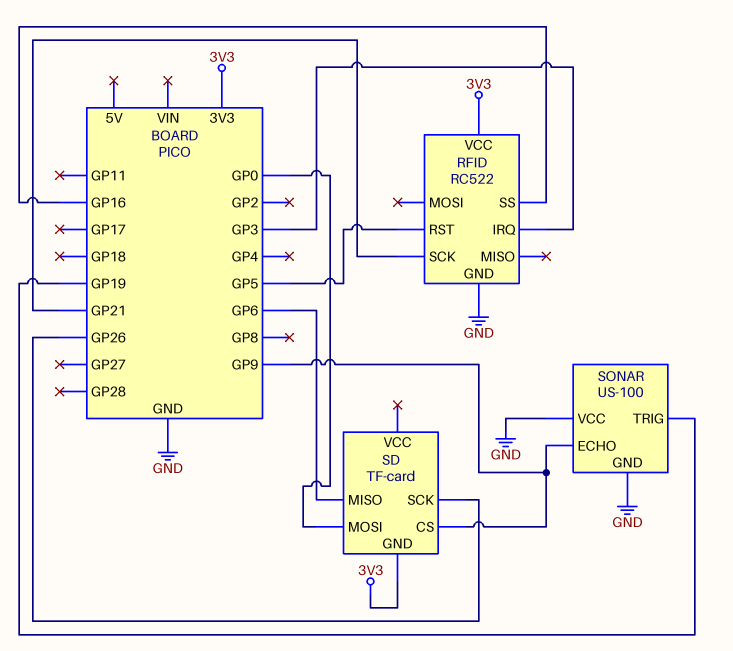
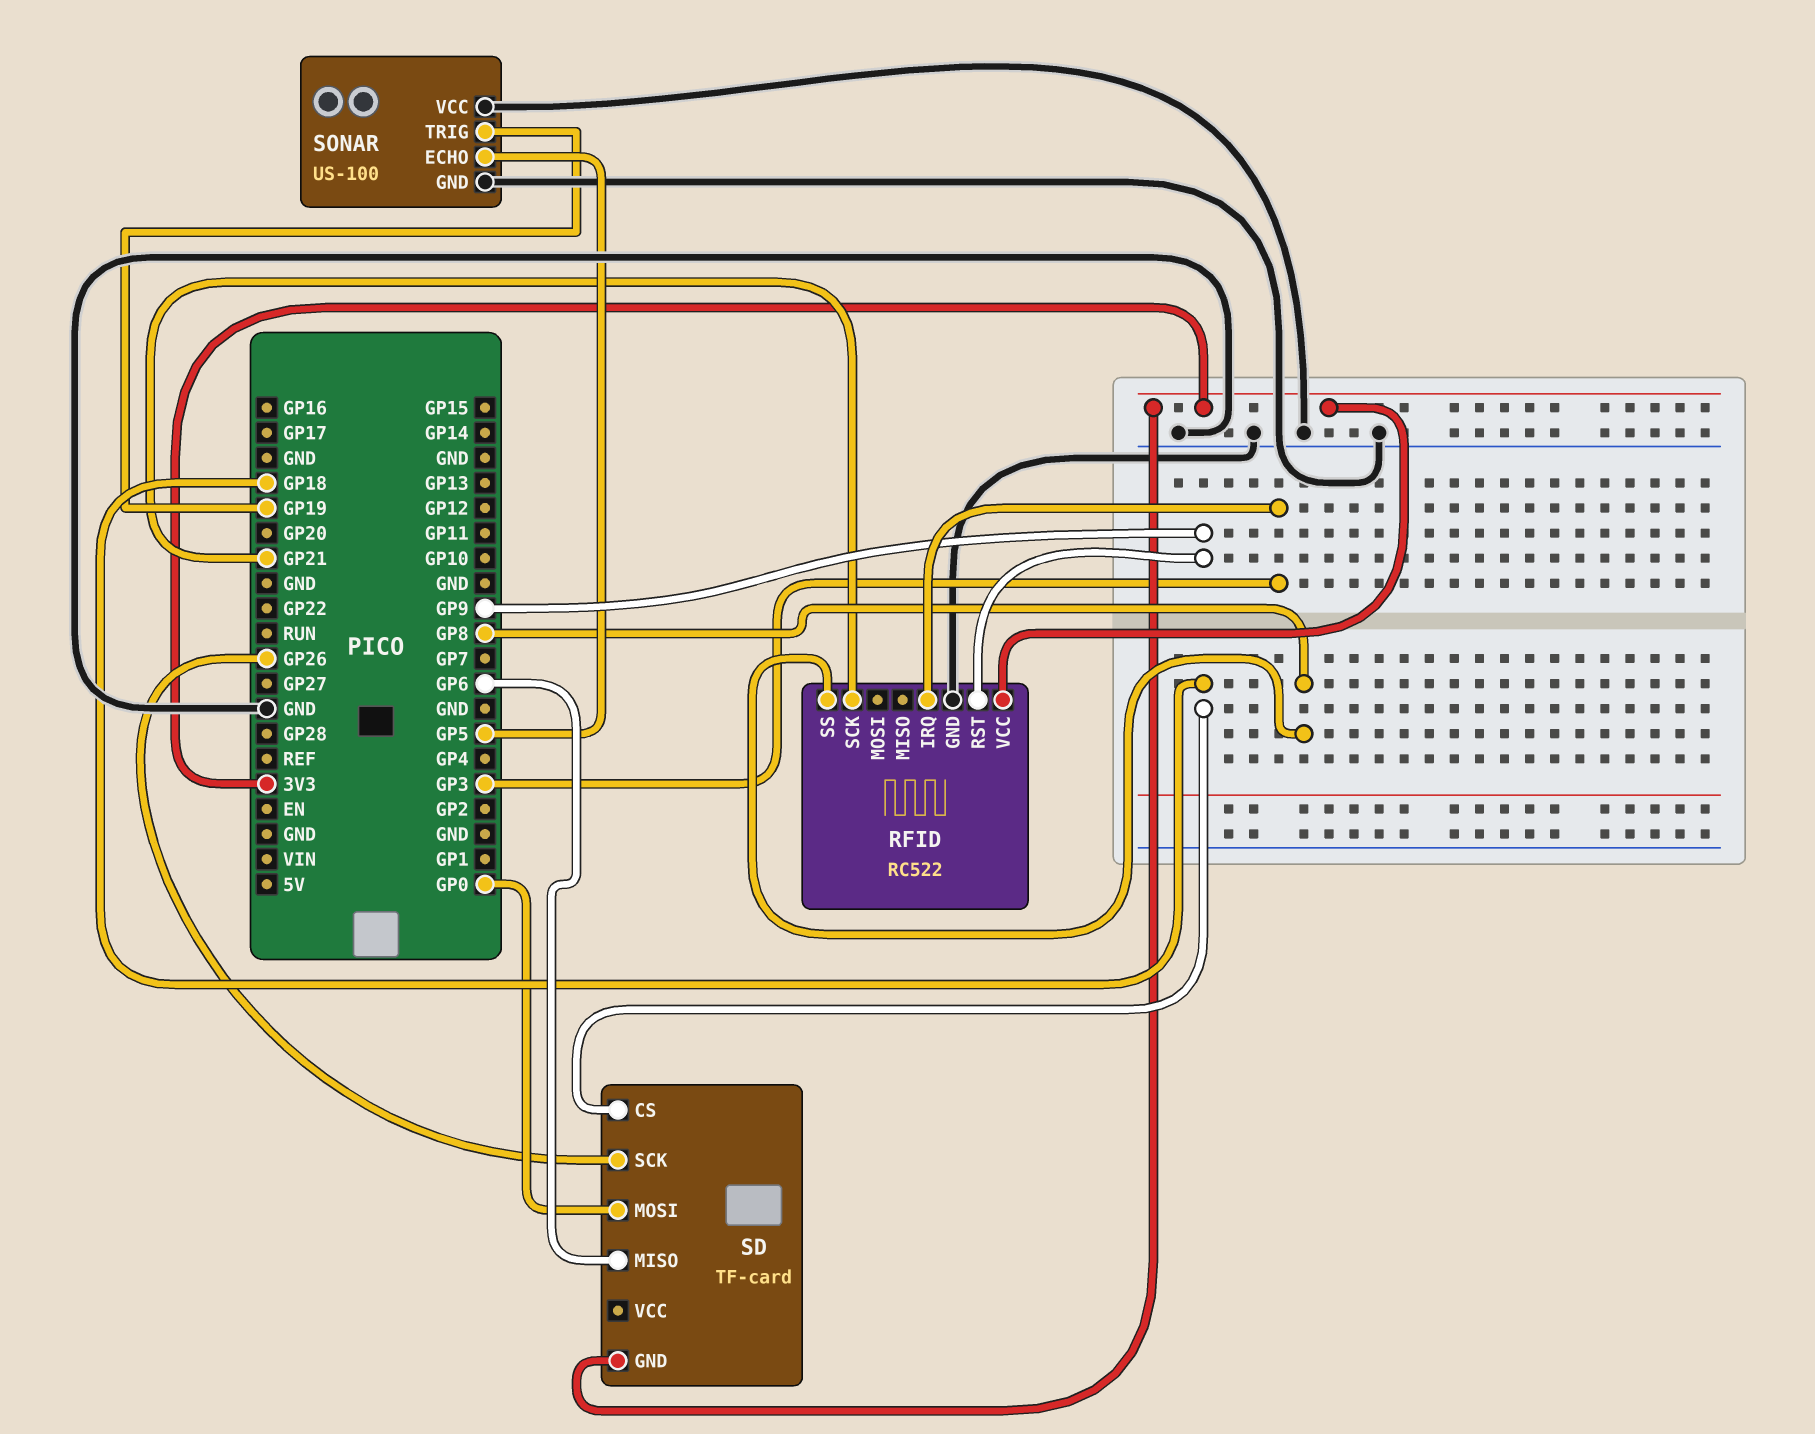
RFID pin RST: GP5 -> GP9
RFID pin SS: GP16 -> GP8
SD pin CS: GP9 -> GP18
SONAR pin ECHO: GP9 -> GP5

